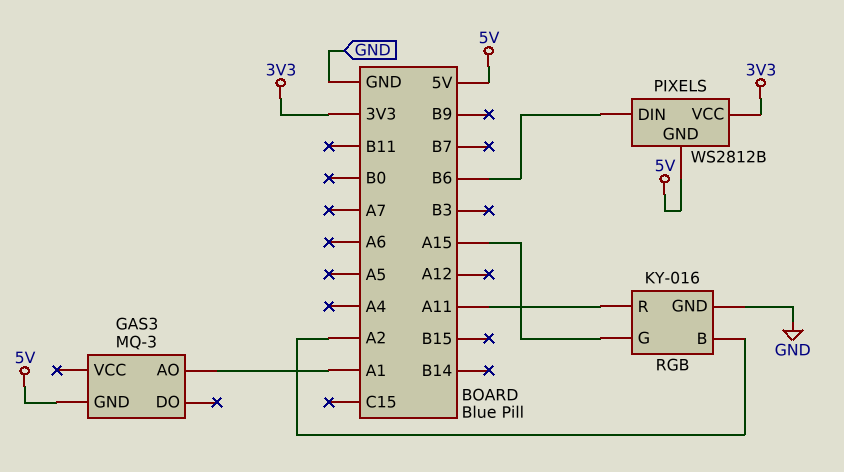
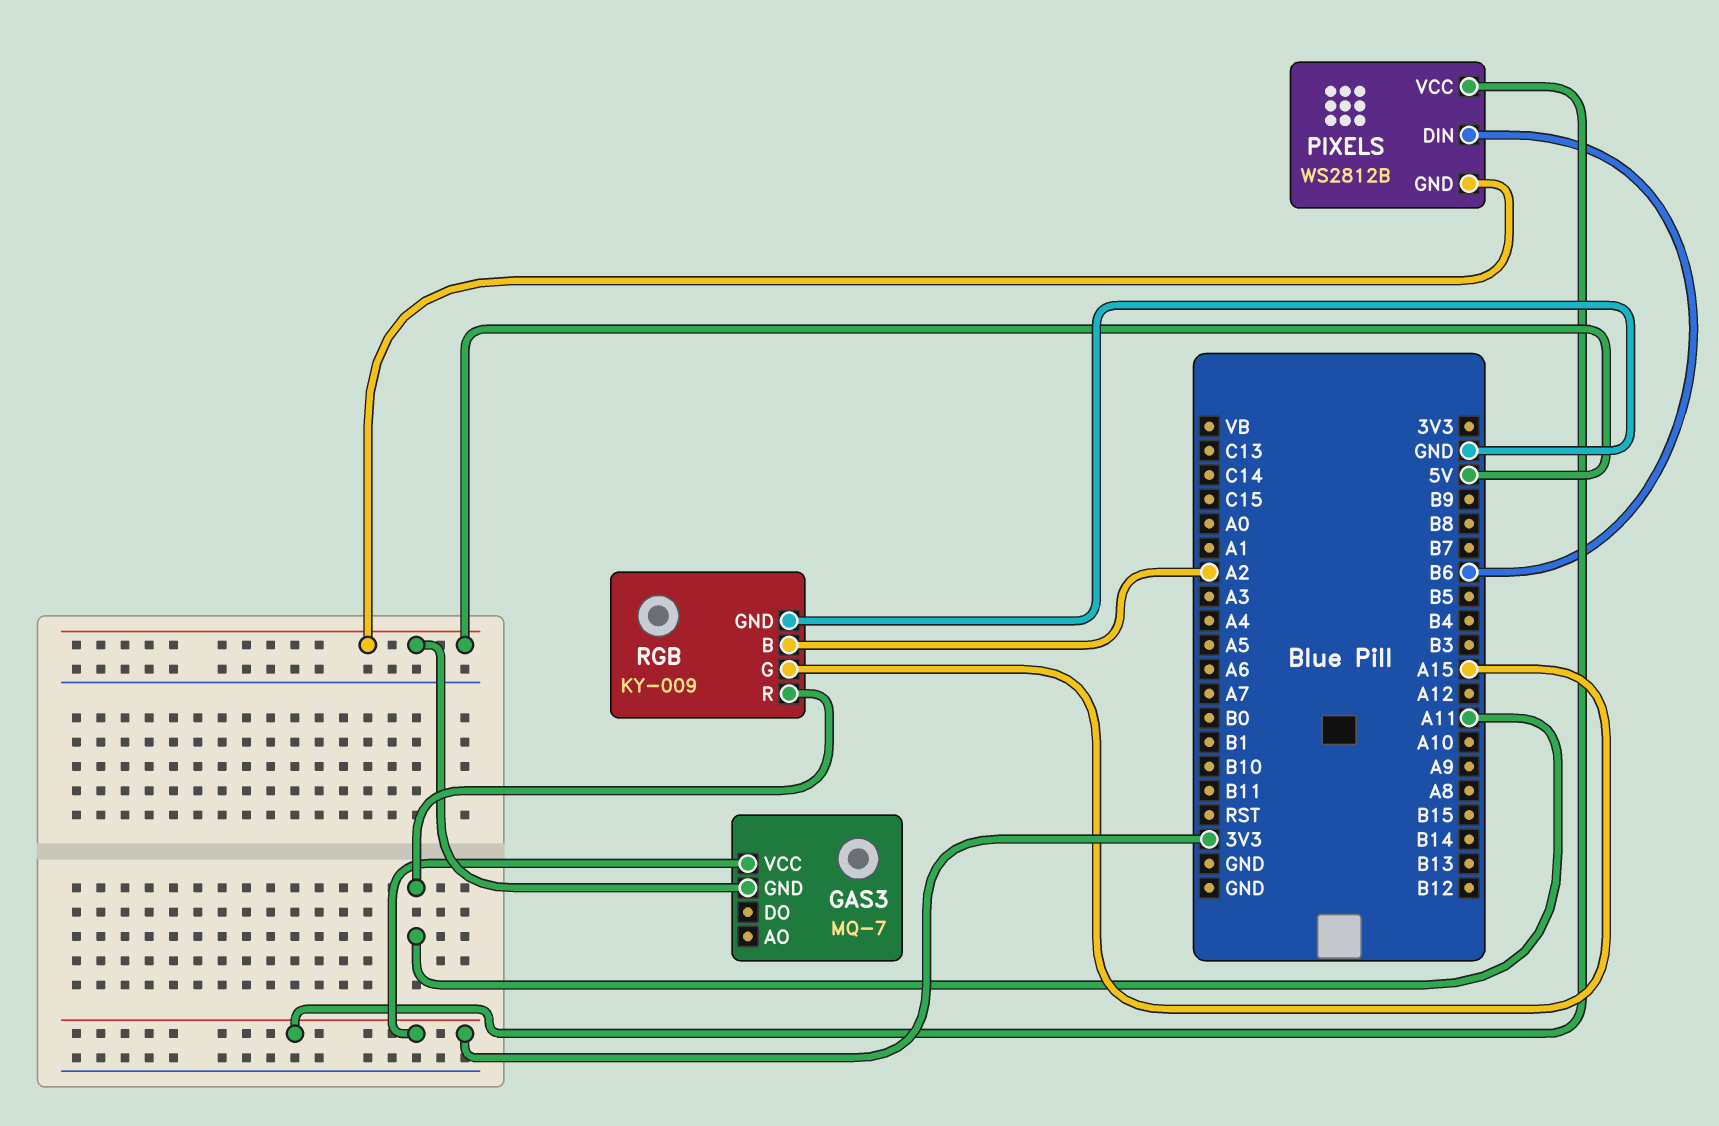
GAS3: MQ-3 -> MQ-7
GAS3 pin AO: A1 -> none
GAS3 pin VCC: none -> 3V3
RGB: KY-016 -> KY-009

